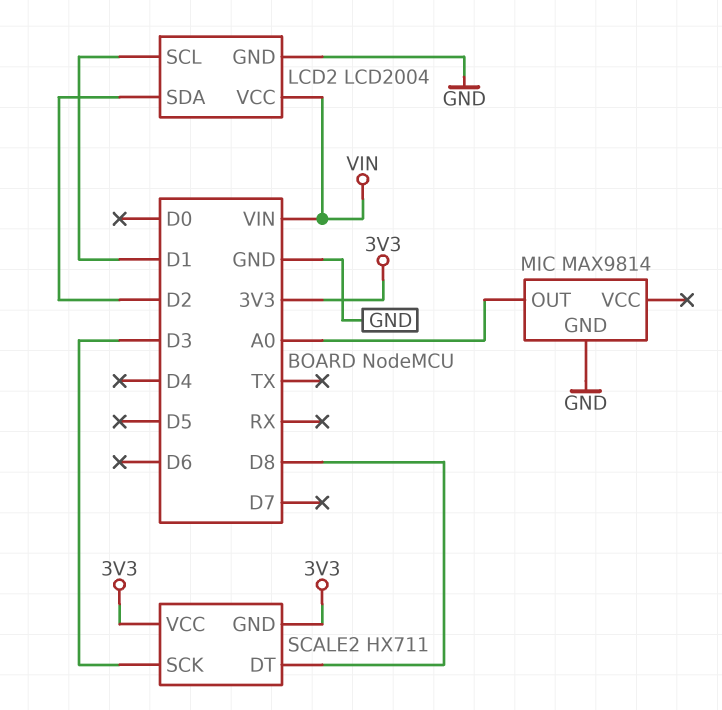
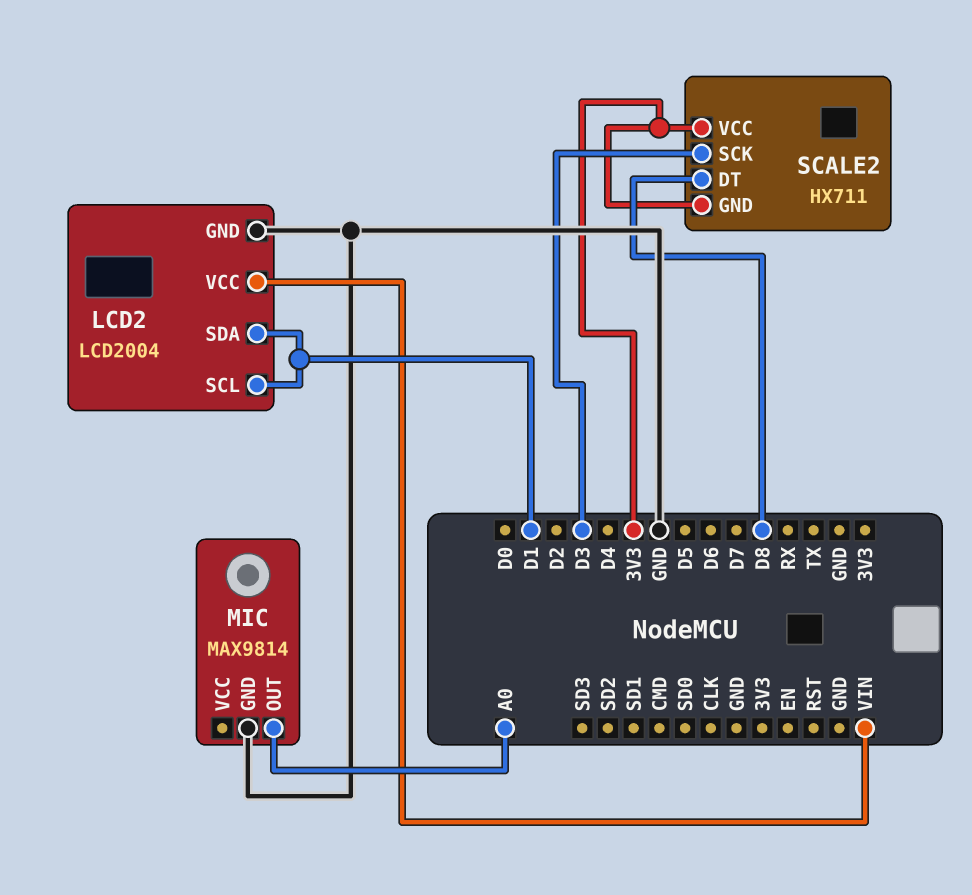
LCD2 pin SDA: D2 -> D1

